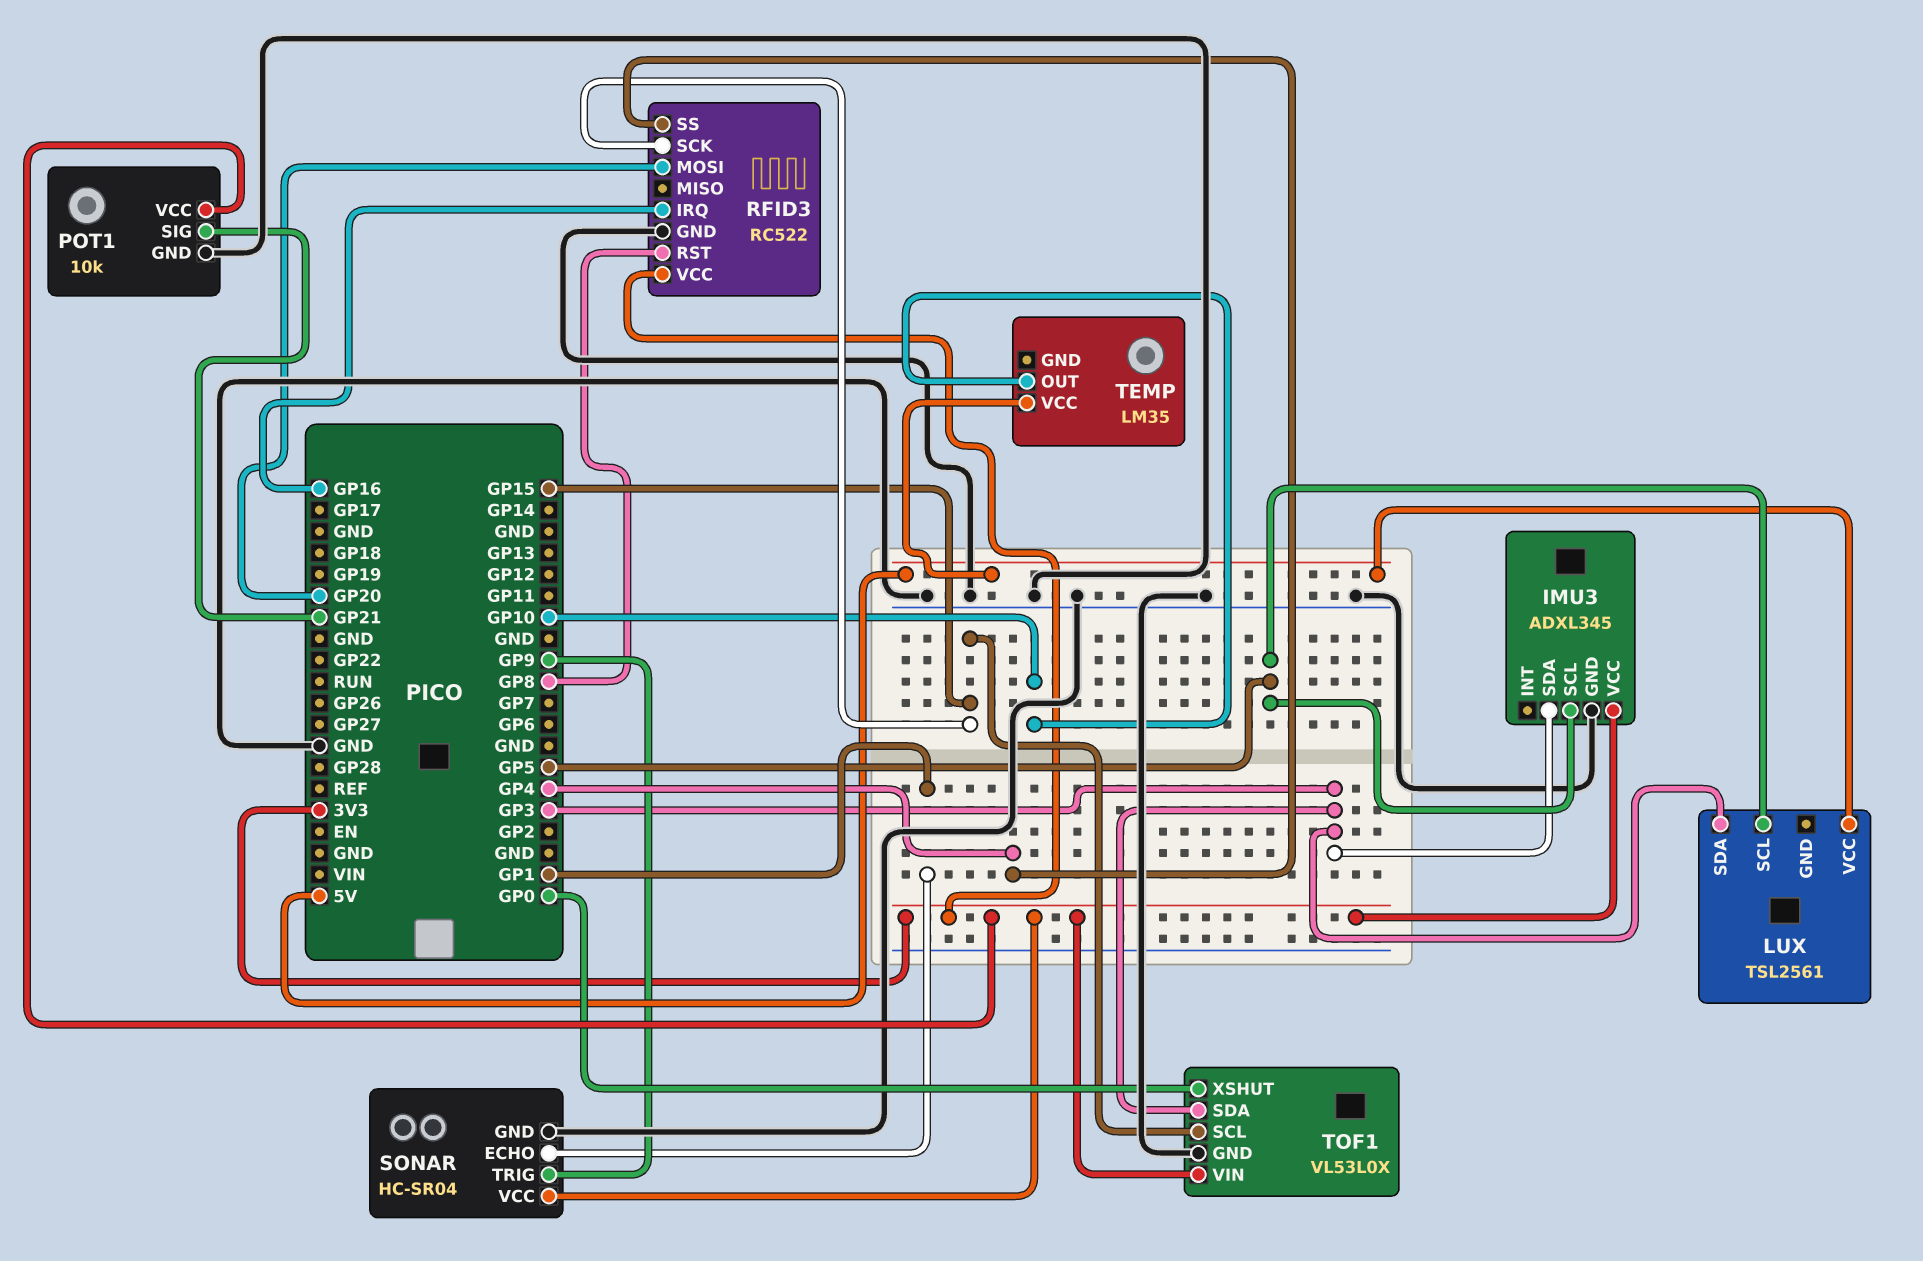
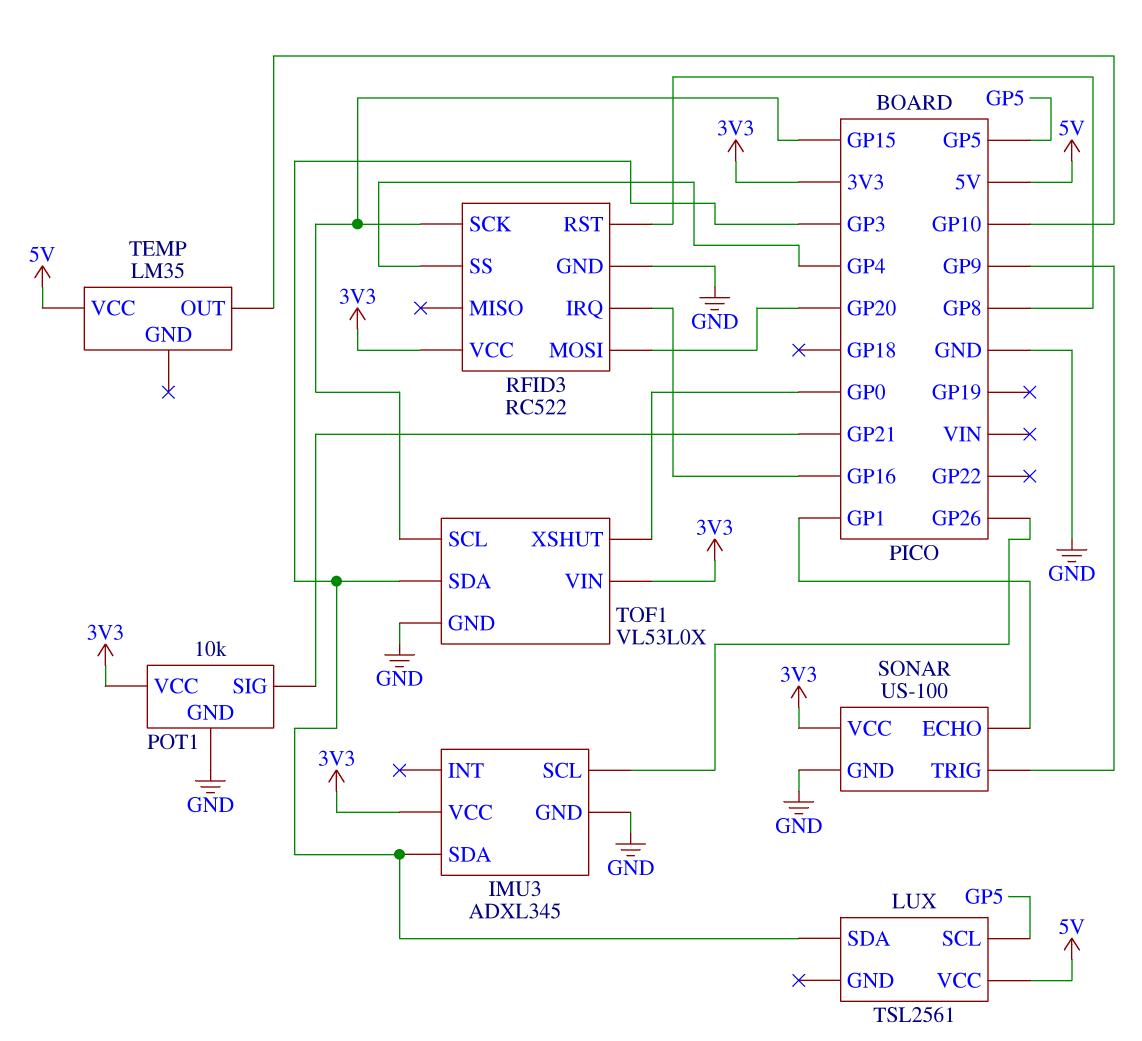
IMU3 pin SCL: GP5 -> GP26
SONAR: HC-SR04 -> US-100

